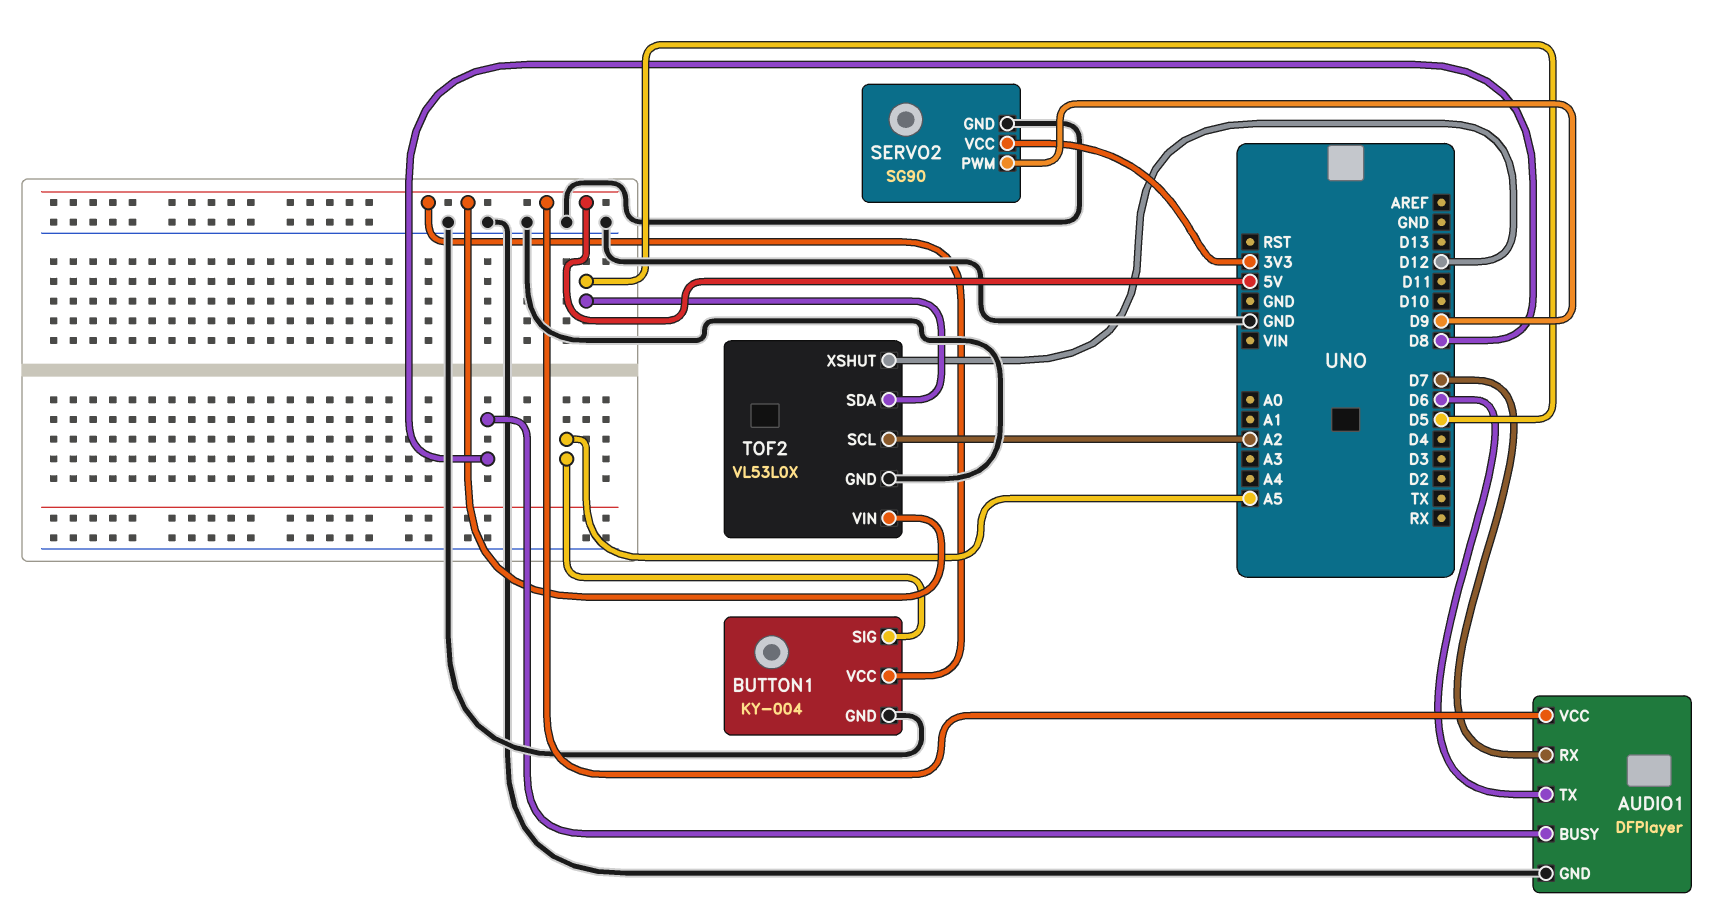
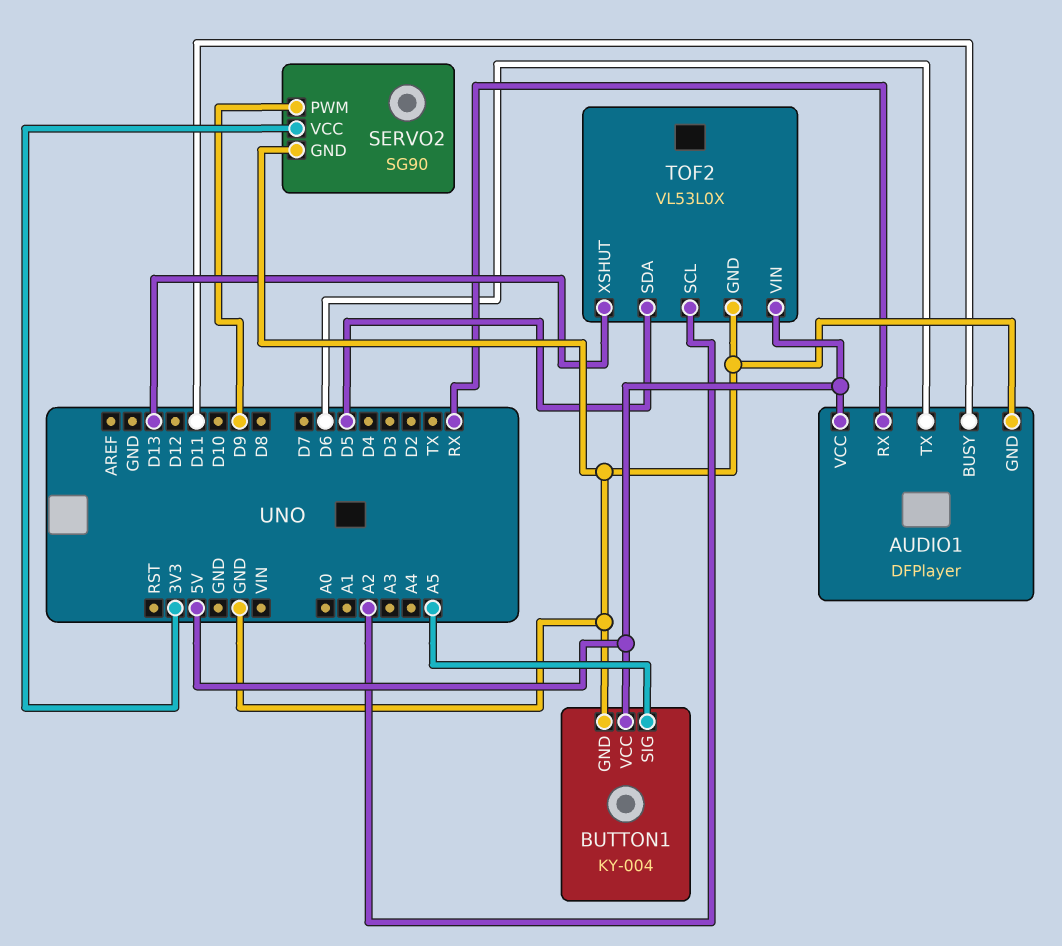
AUDIO1 pin BUSY: D8 -> D11
AUDIO1 pin RX: D7 -> RX
TOF2 pin XSHUT: D12 -> D13

